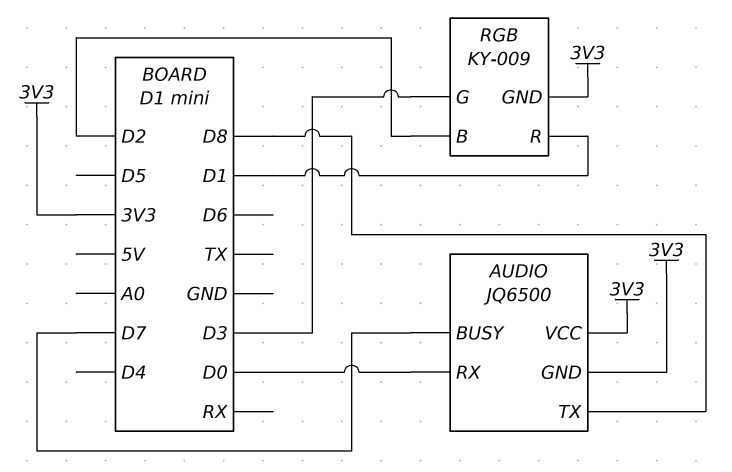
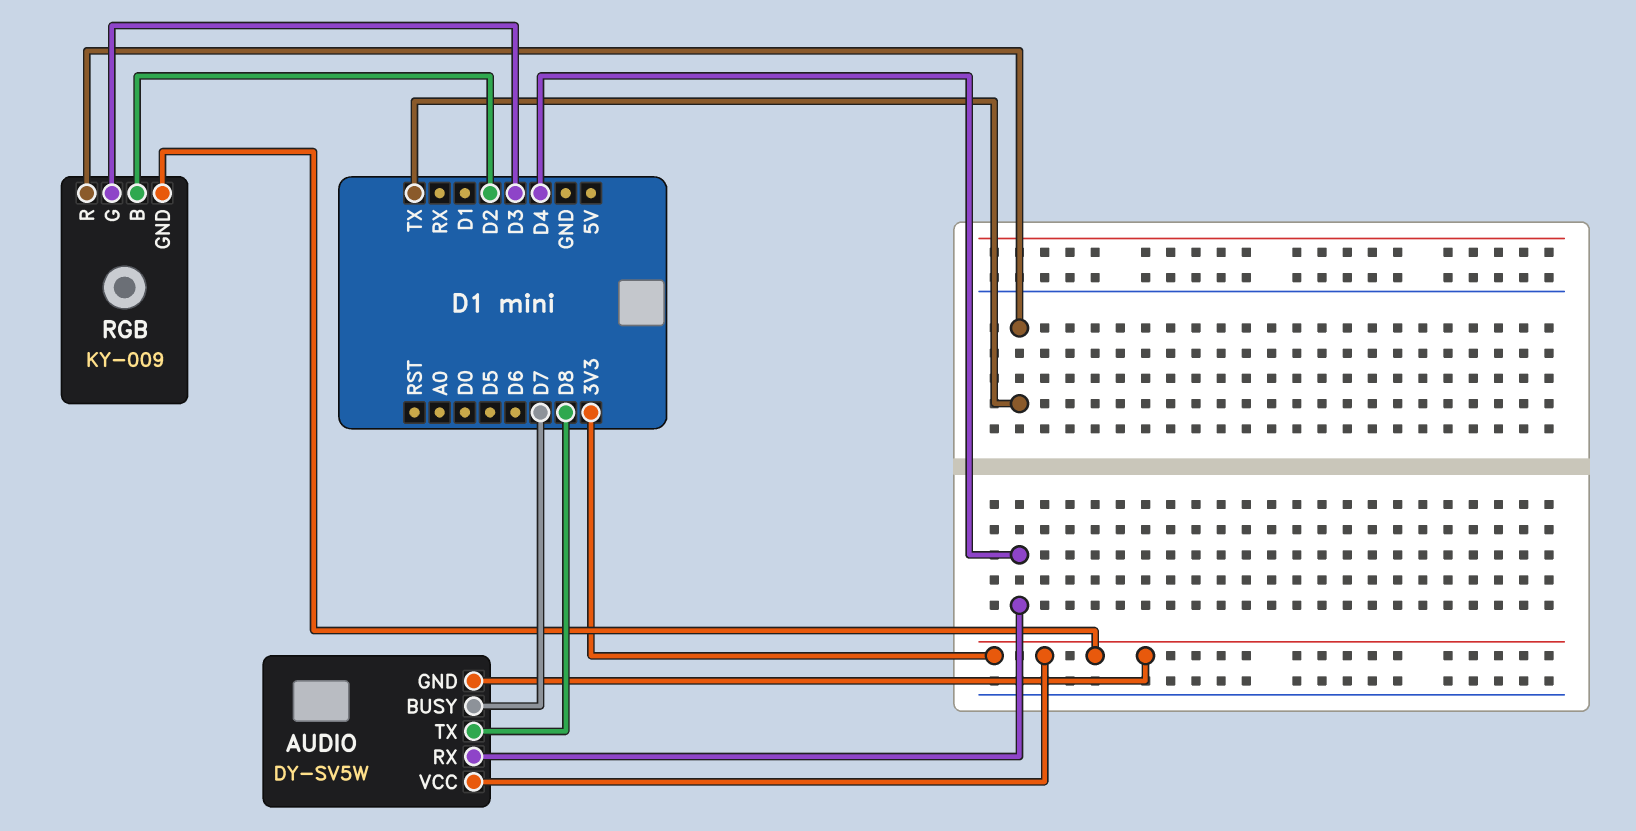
AUDIO: JQ6500 -> DY-SV5W
AUDIO pin RX: D0 -> D4
RGB pin R: D1 -> TX

